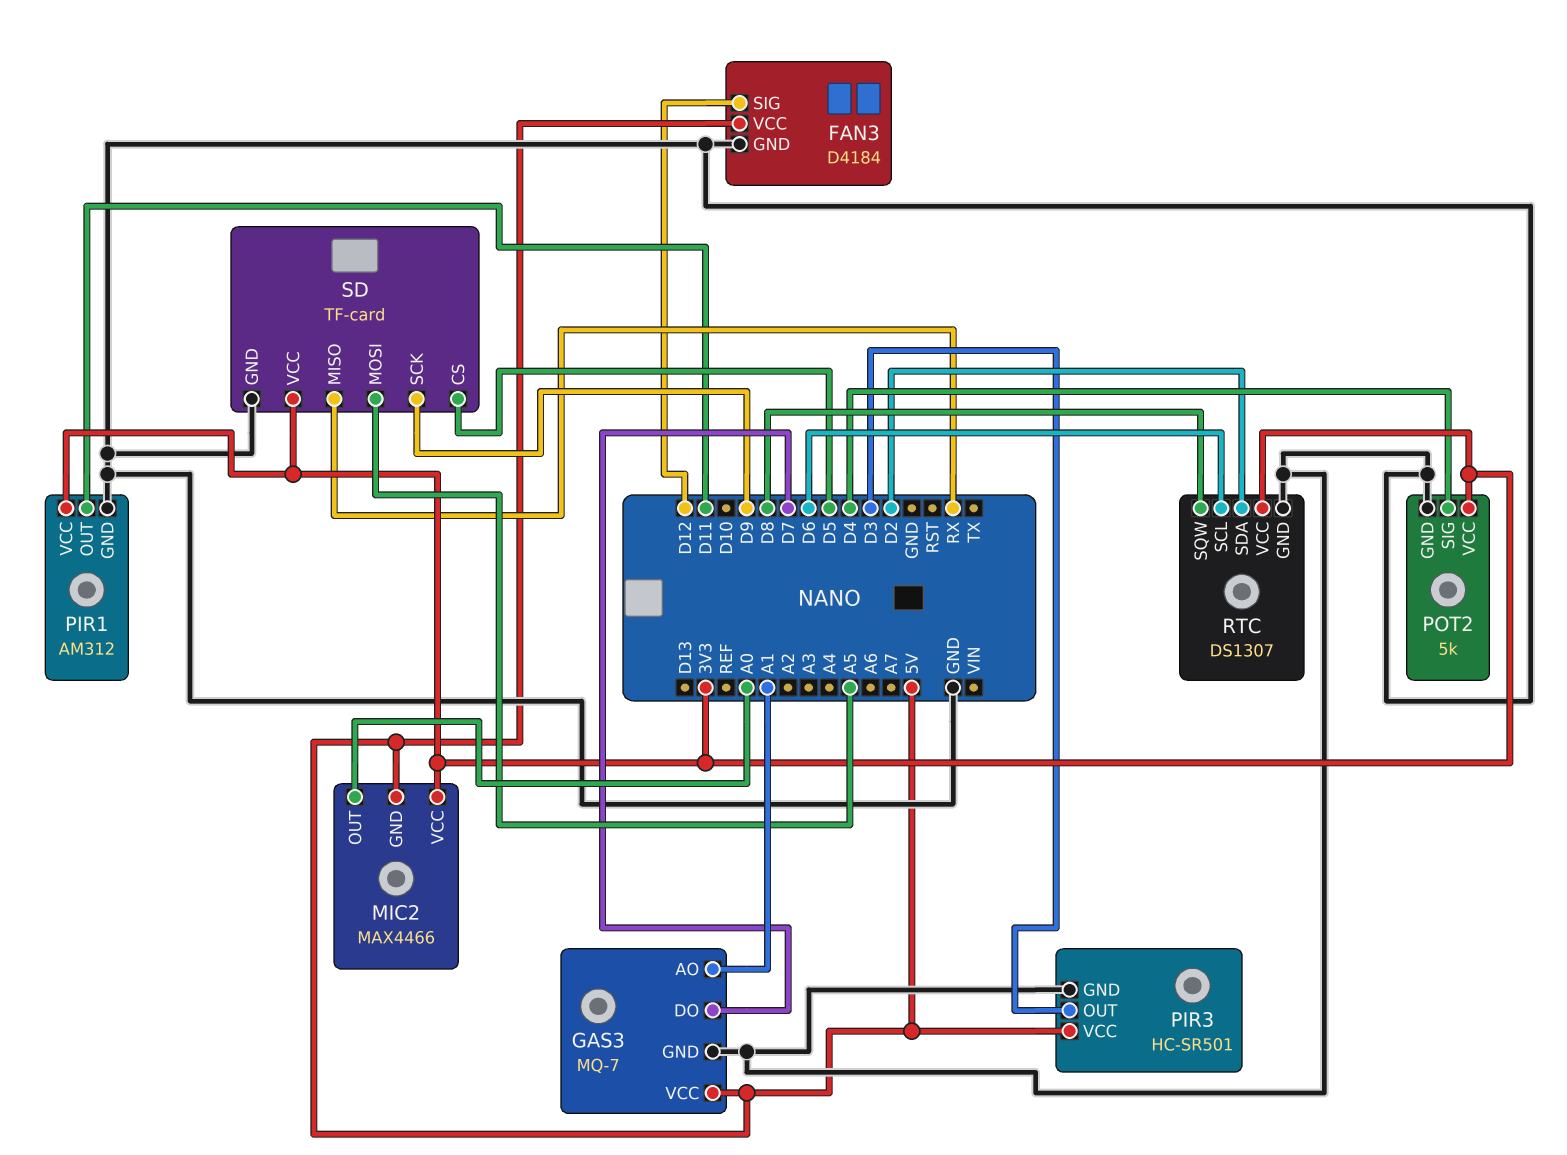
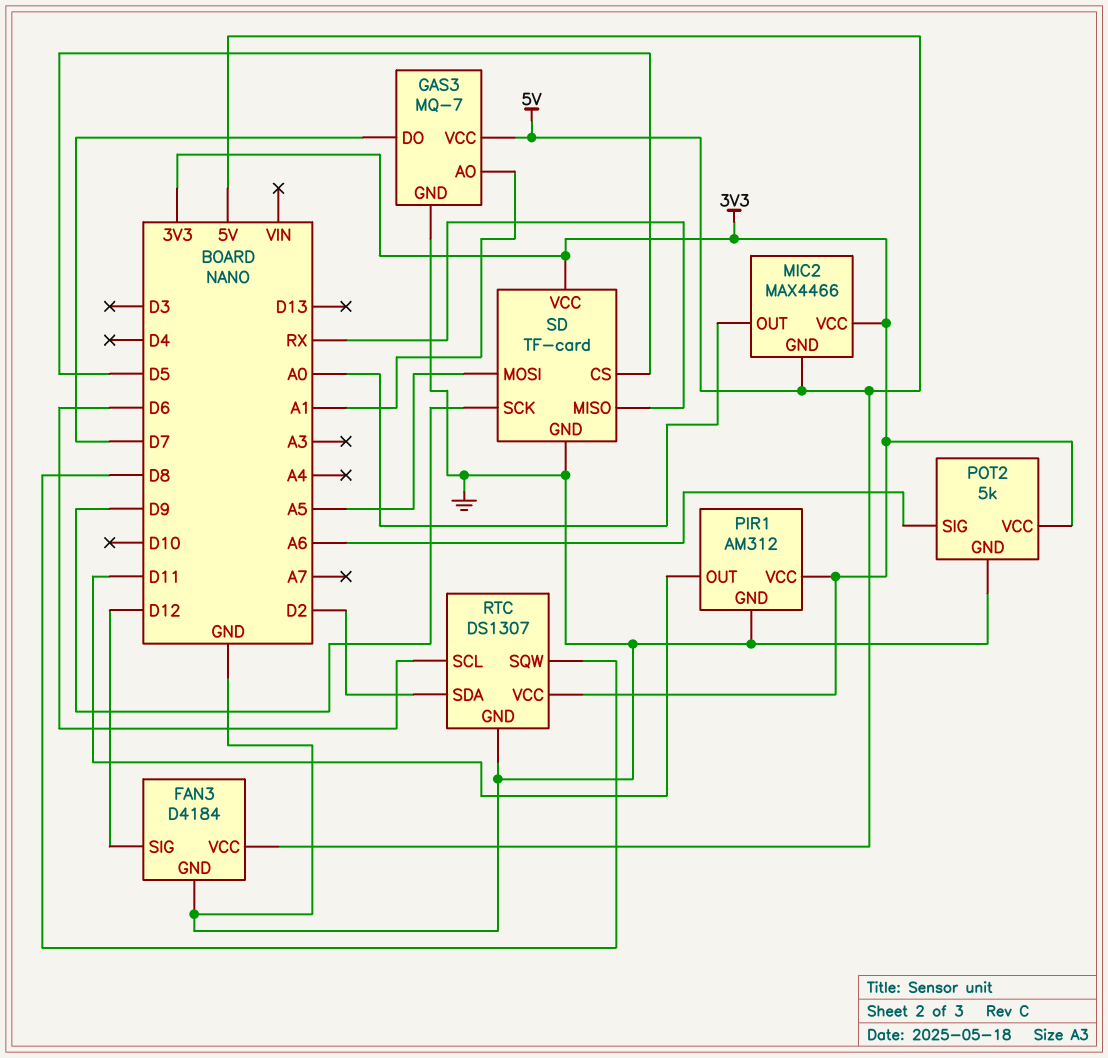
PIR3: HC-SR501 -> none
PIR3 pin GND: GND -> none
PIR3 pin OUT: D3 -> none
PIR3 pin VCC: 5V -> none
POT2 pin SIG: D4 -> A6

